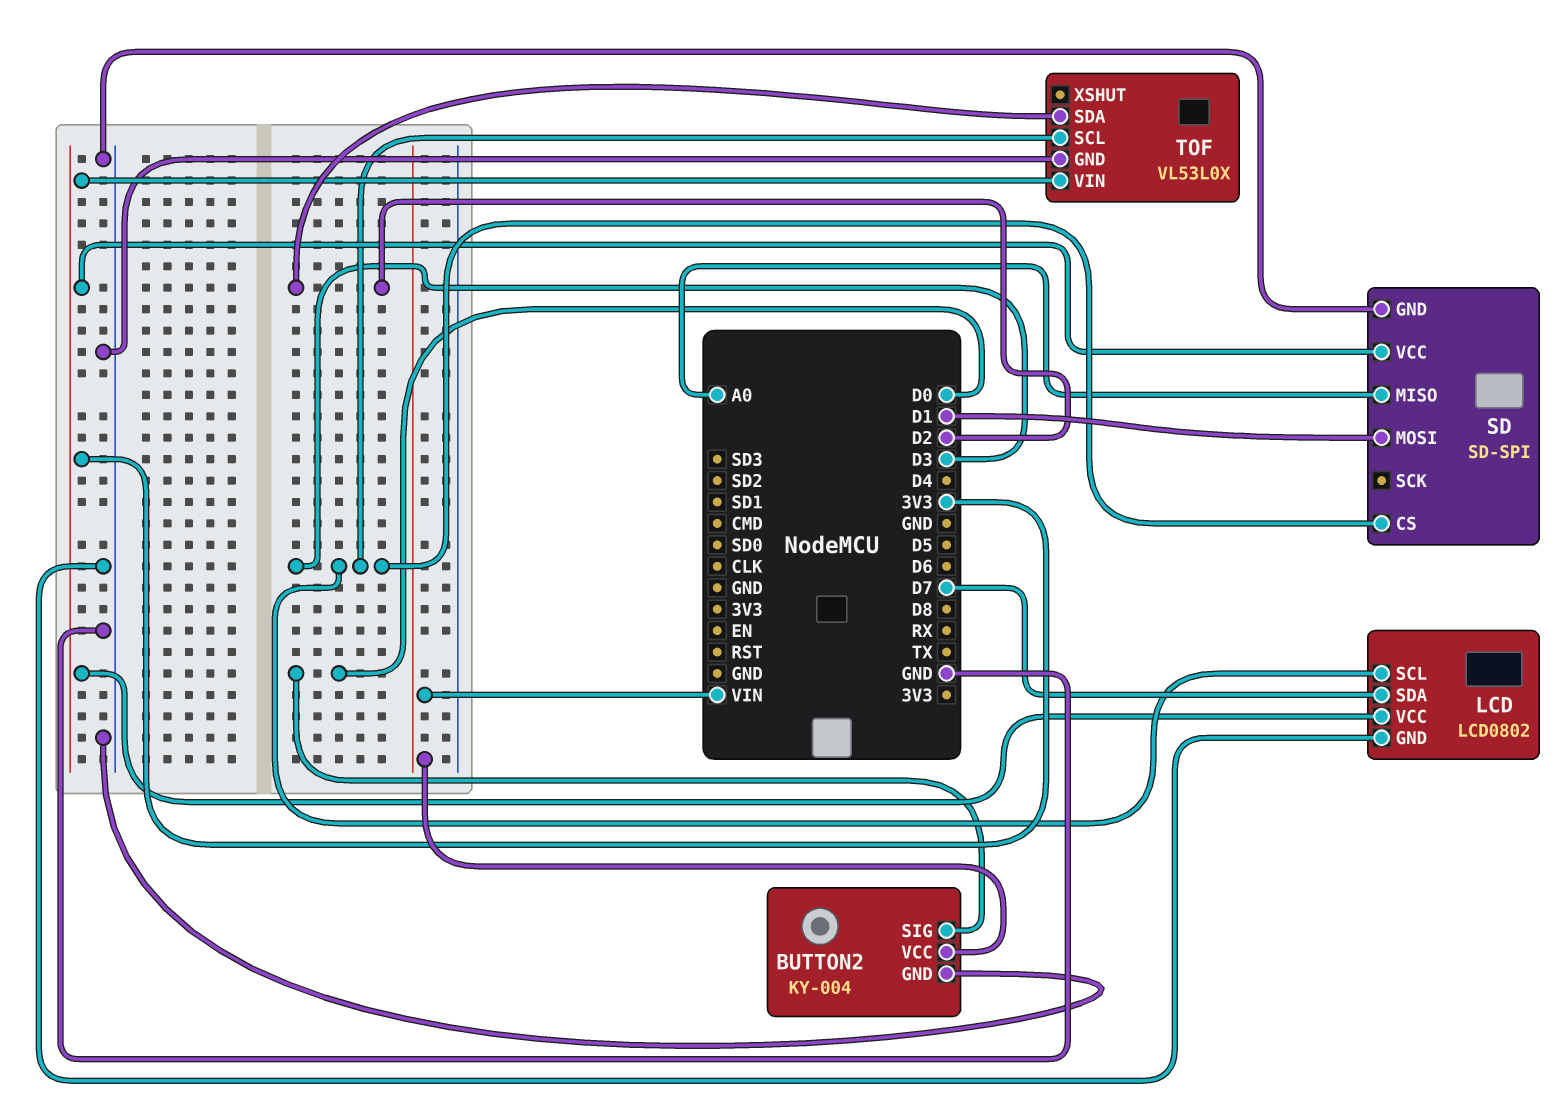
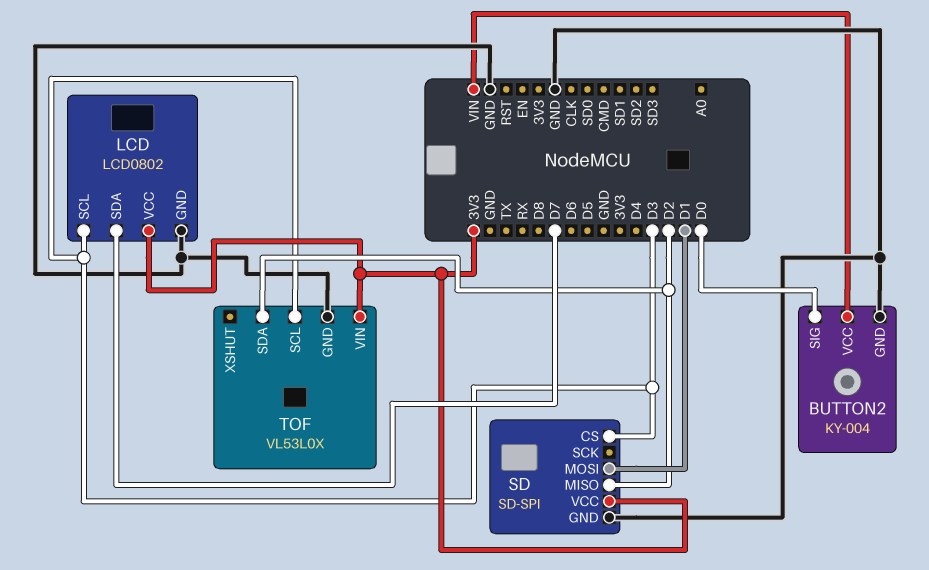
SD pin MISO: A0 -> D2

